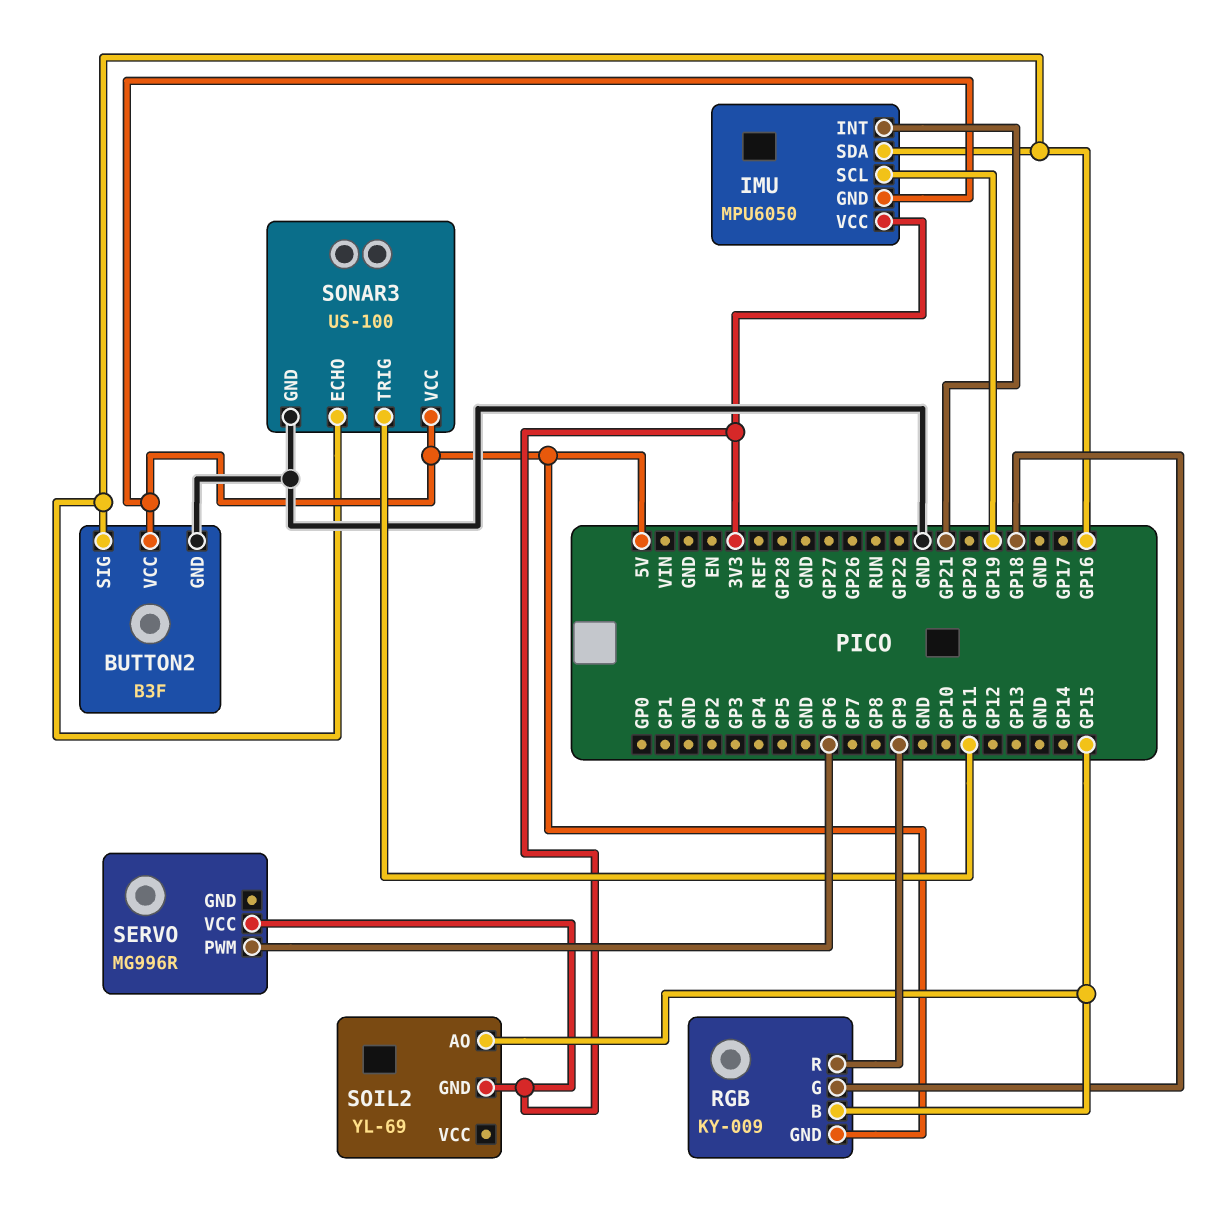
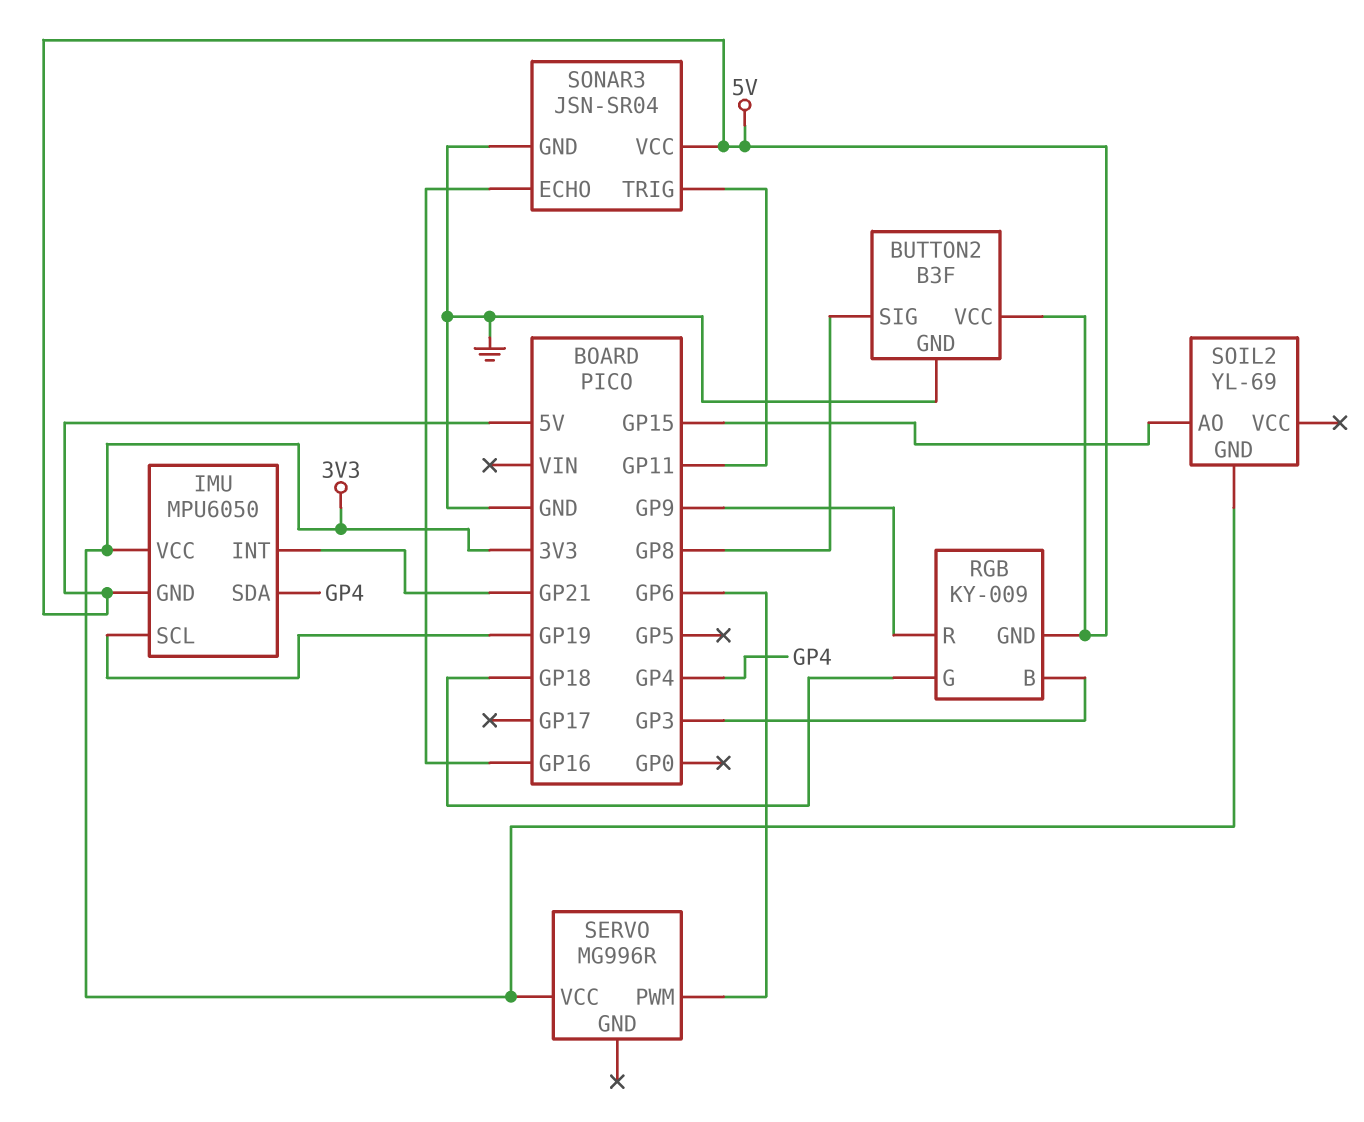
BUTTON2 pin SIG: GP16 -> GP8
IMU pin SDA: GP16 -> GP4
RGB pin B: GP15 -> GP3
SONAR3: US-100 -> JSN-SR04

